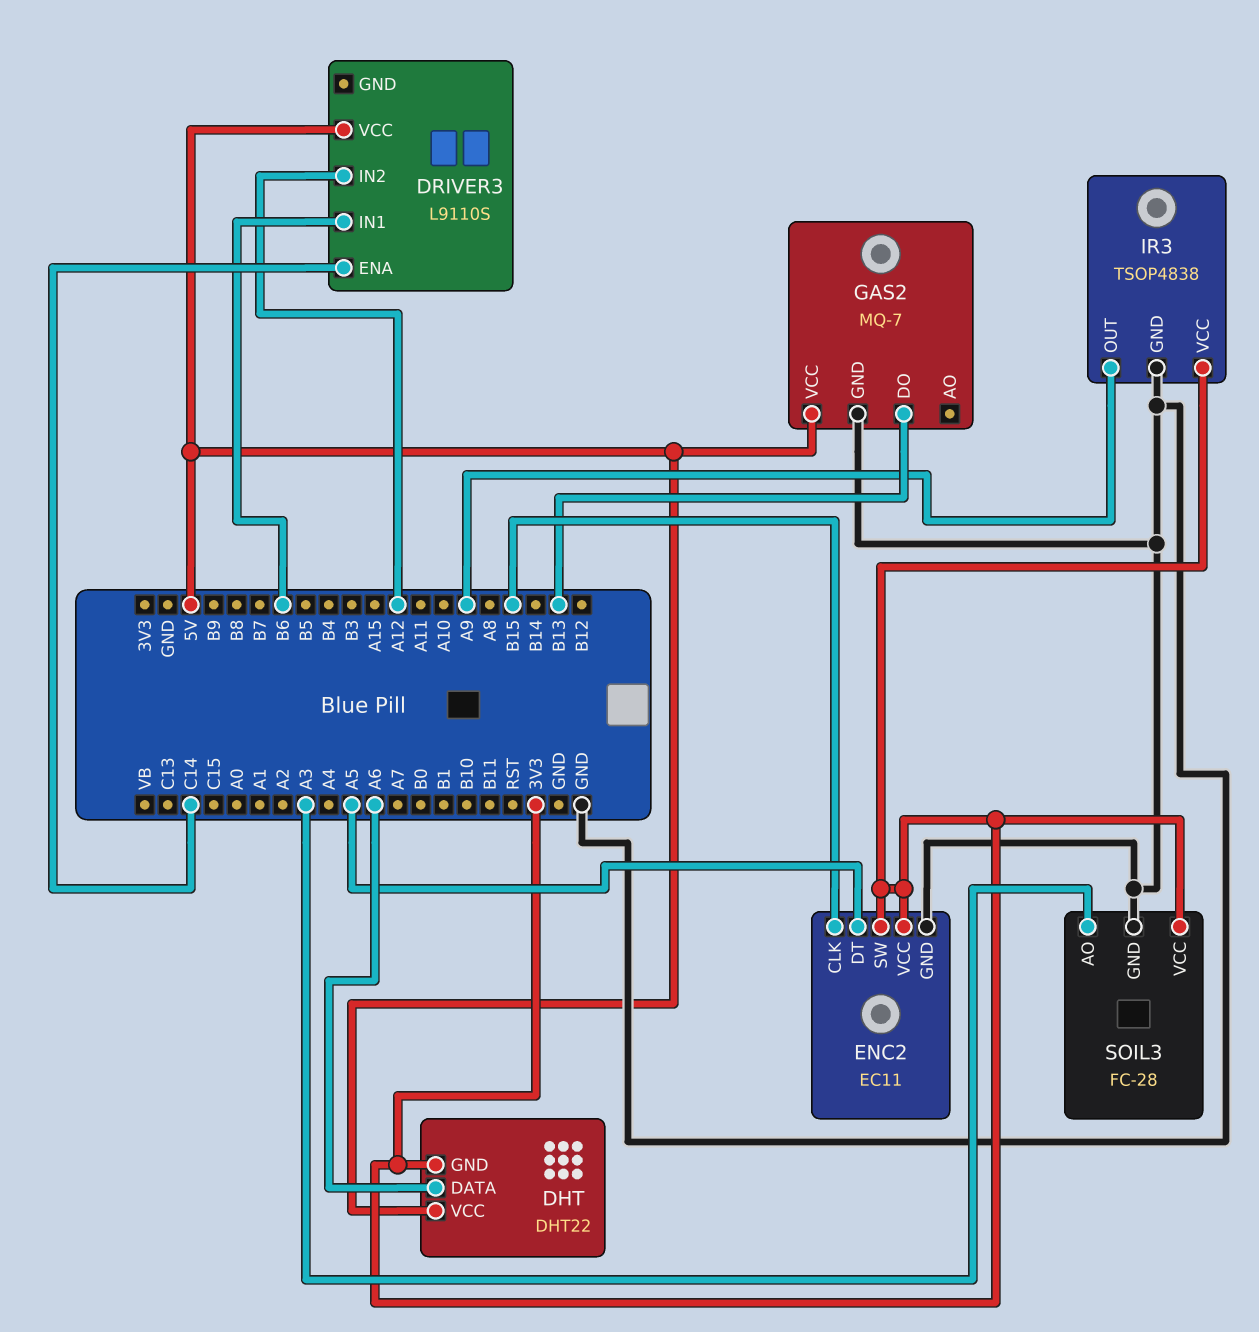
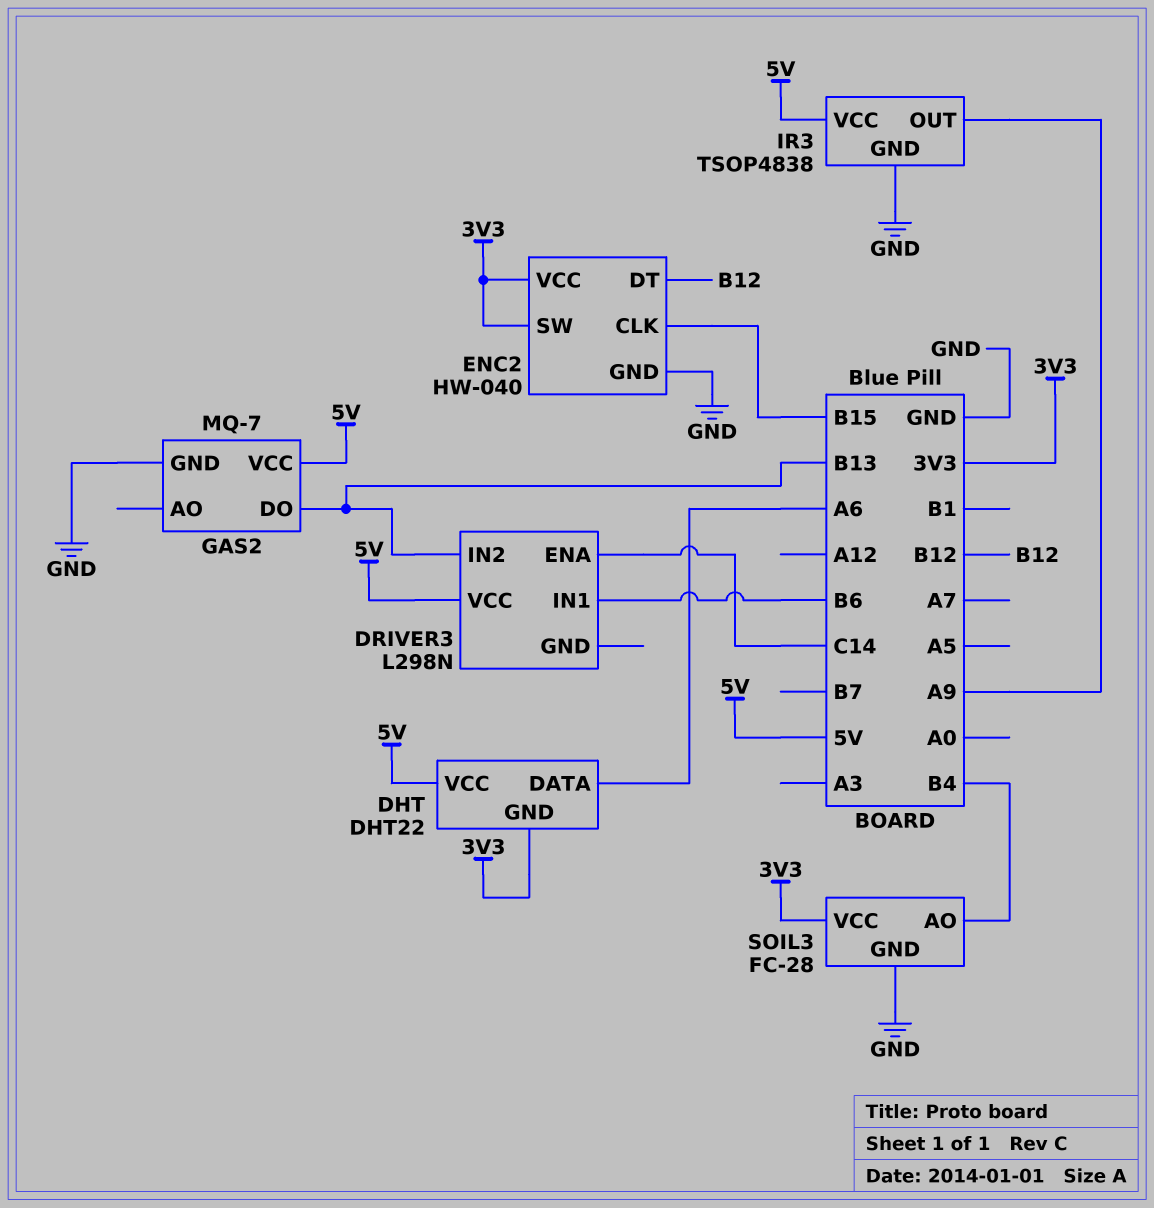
DRIVER3: L9110S -> L298N
DRIVER3 pin IN2: A12 -> B13
ENC2: EC11 -> HW-040
ENC2 pin DT: A5 -> B12
IR3 pin VCC: 3V3 -> 5V
SOIL3 pin AO: A3 -> B4

